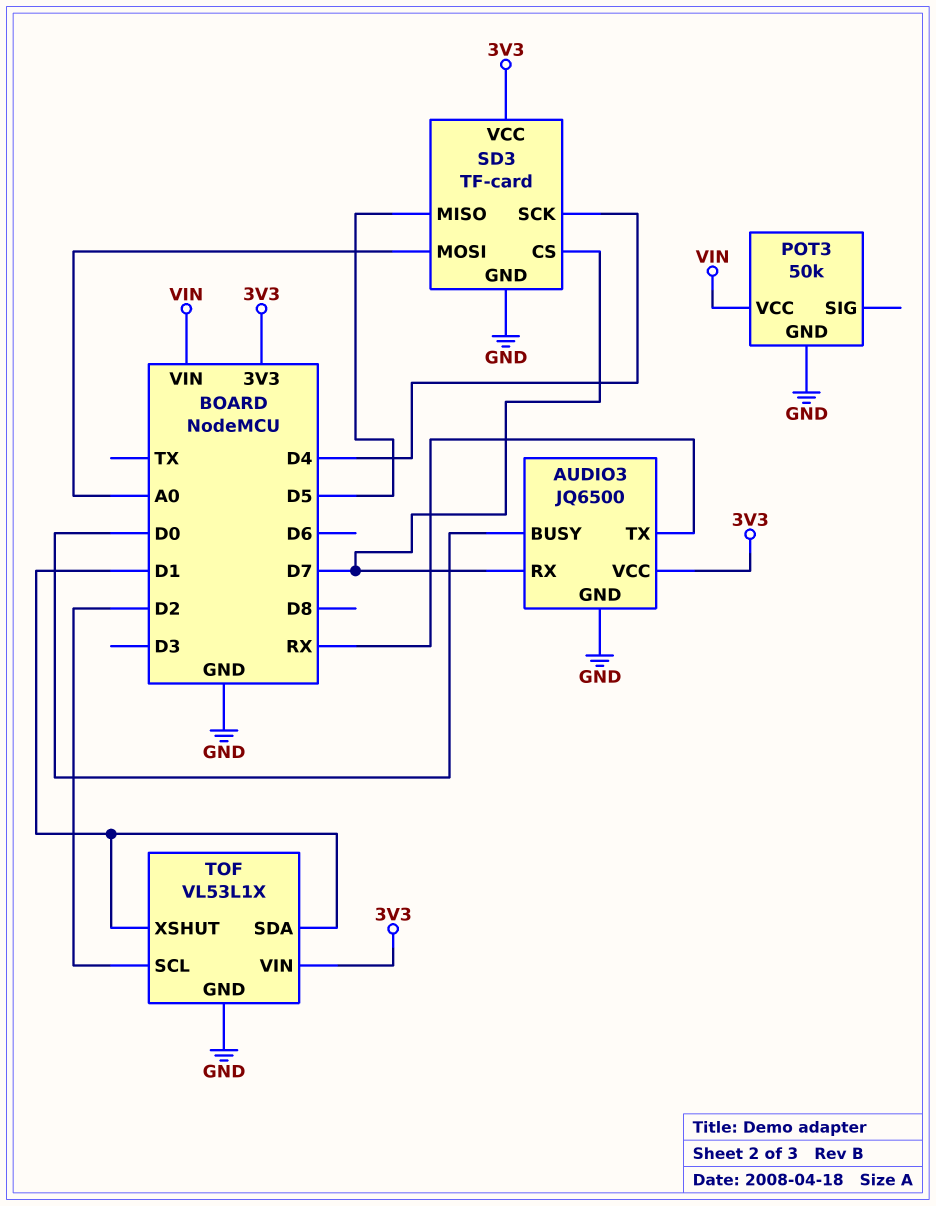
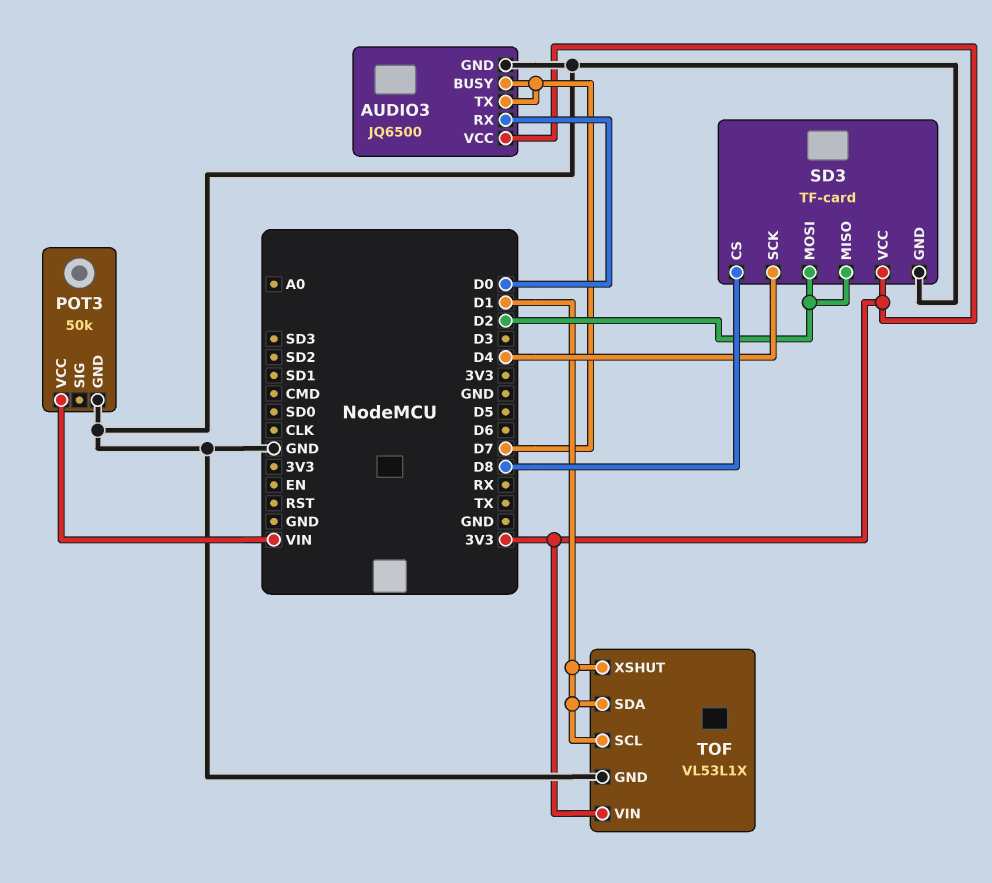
AUDIO3 pin BUSY: D0 -> D7
AUDIO3 pin RX: D7 -> D0
AUDIO3 pin TX: RX -> D7
SD3 pin CS: D7 -> D8
SD3 pin MISO: D5 -> D2
SD3 pin MOSI: A0 -> D2
TOF pin SCL: D2 -> D1

